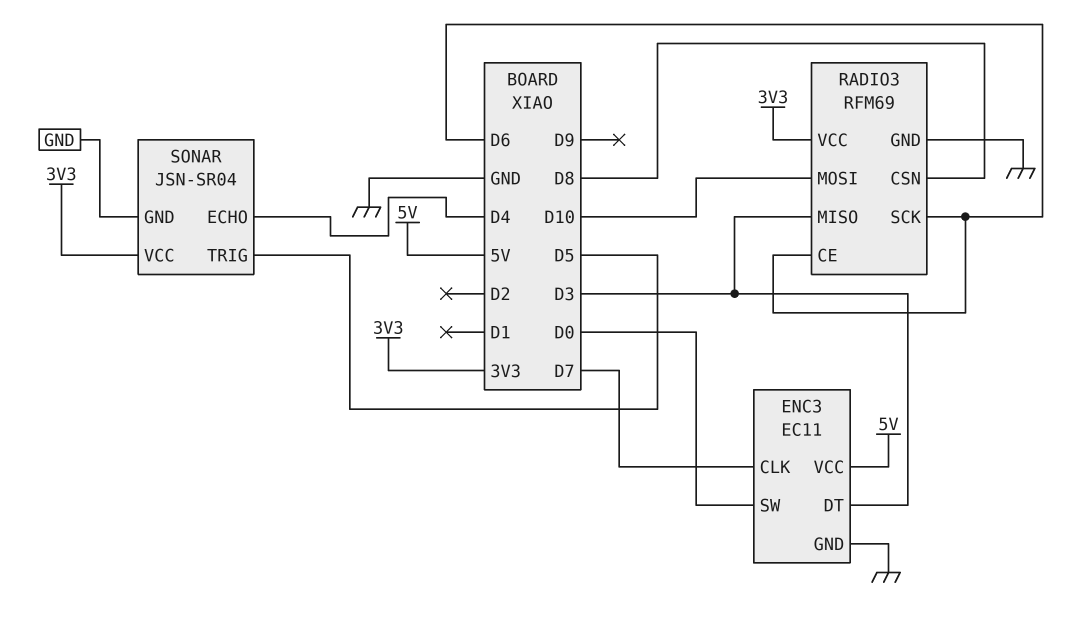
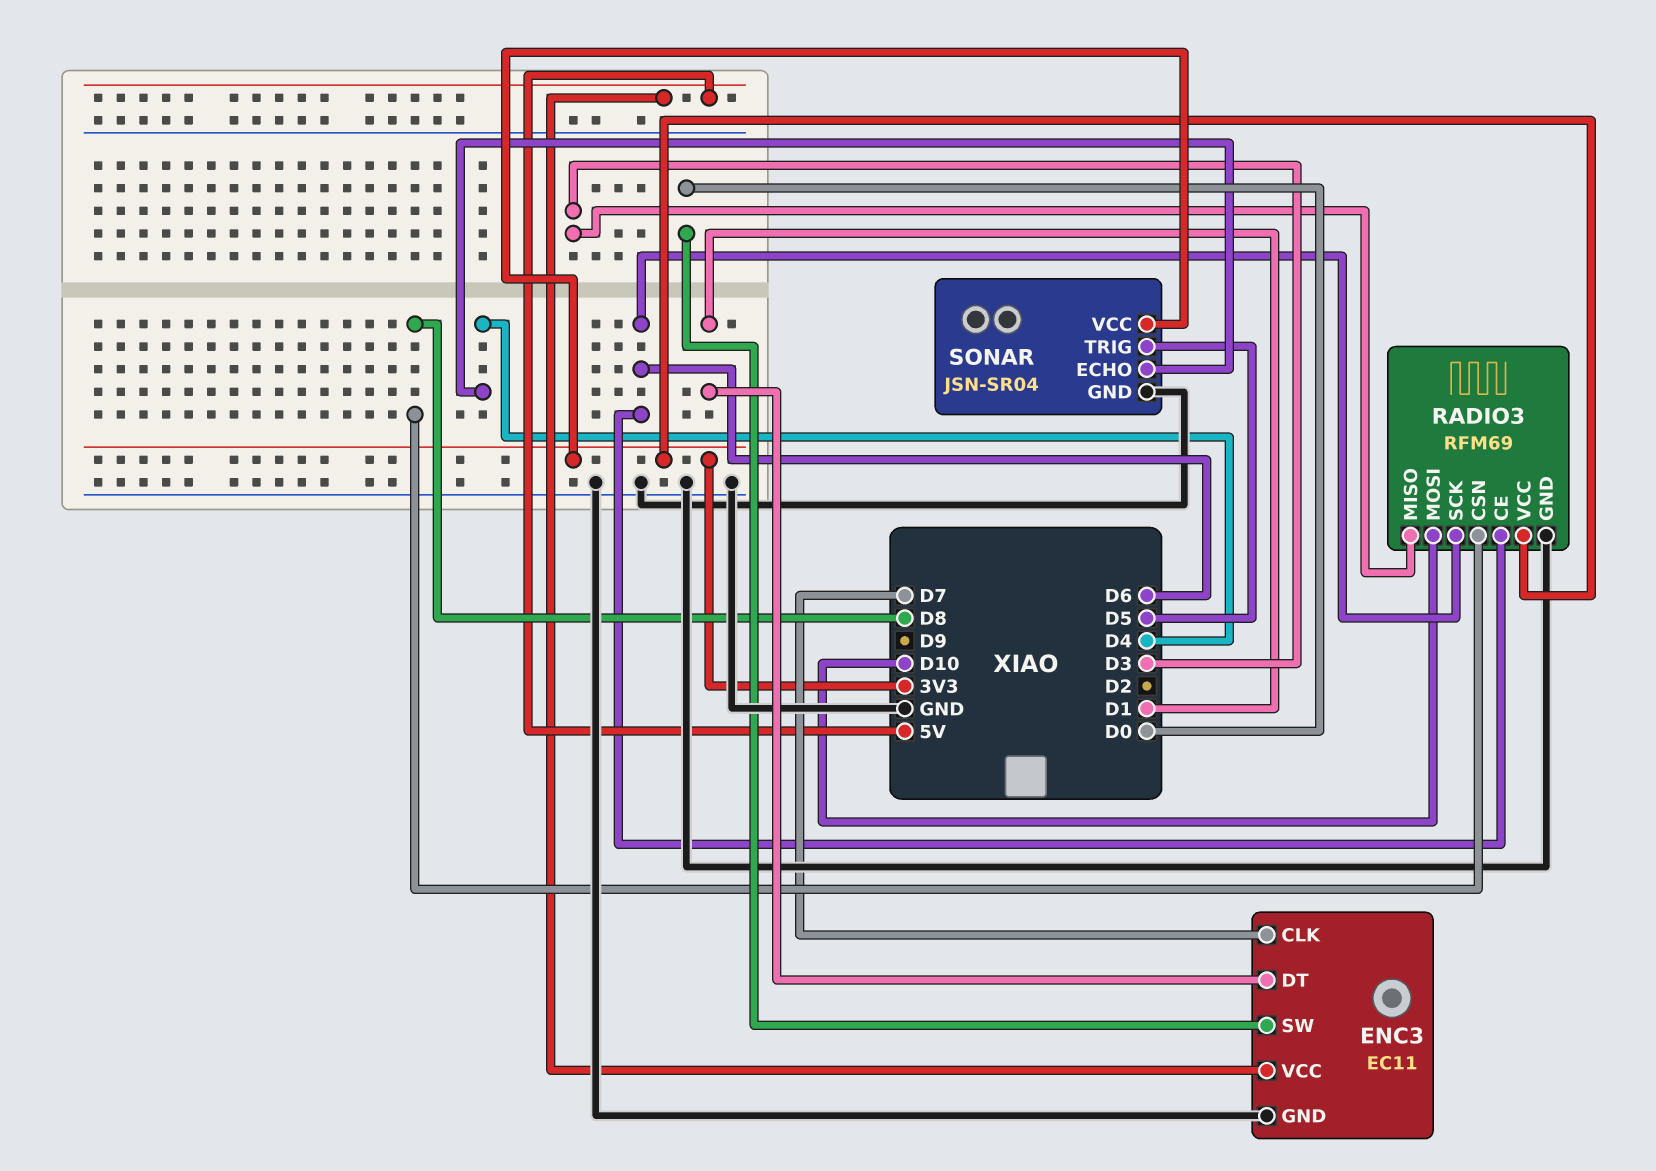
ENC3 pin DT: D3 -> D1

